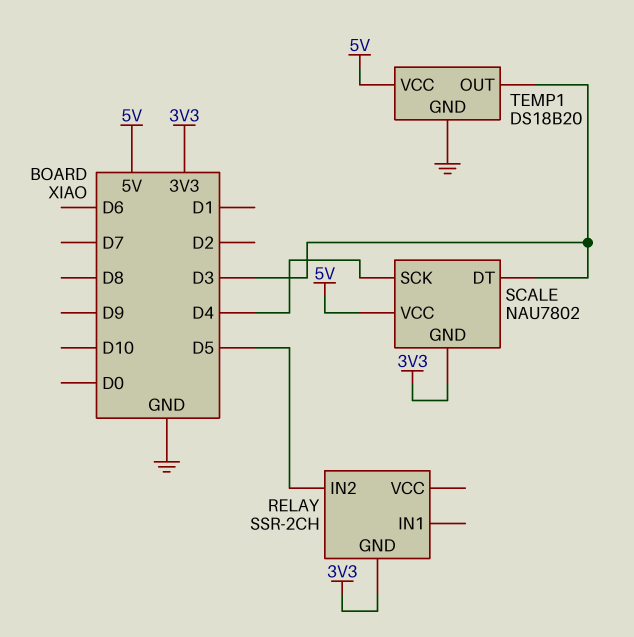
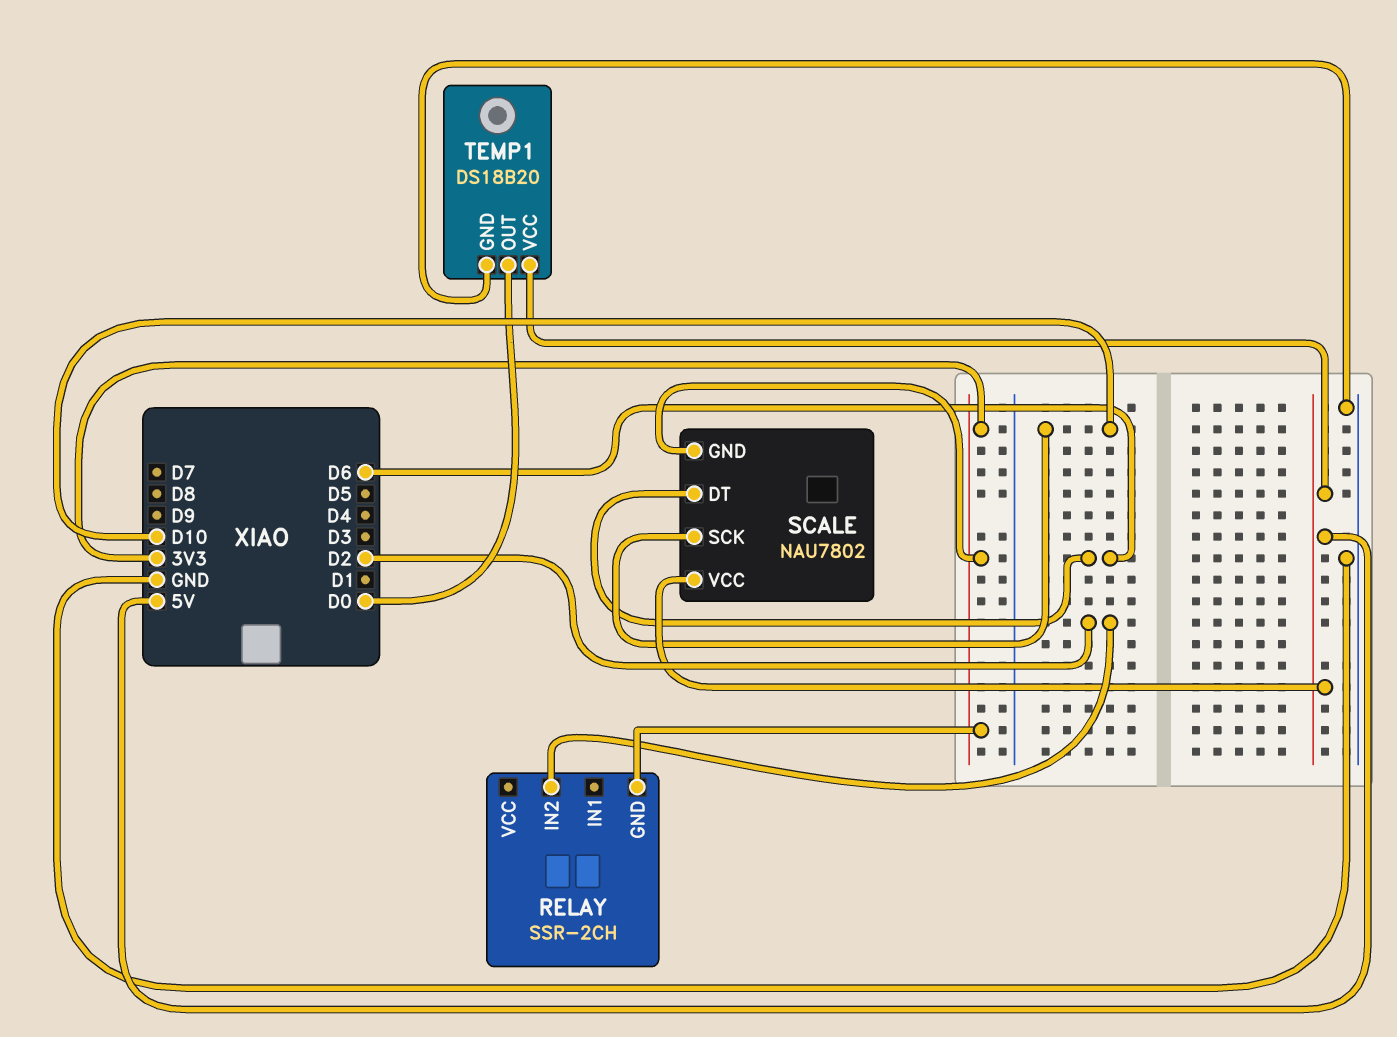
RELAY pin IN2: D5 -> D2
SCALE pin DT: D3 -> D6
SCALE pin SCK: D4 -> D10
TEMP1 pin OUT: D3 -> D0

